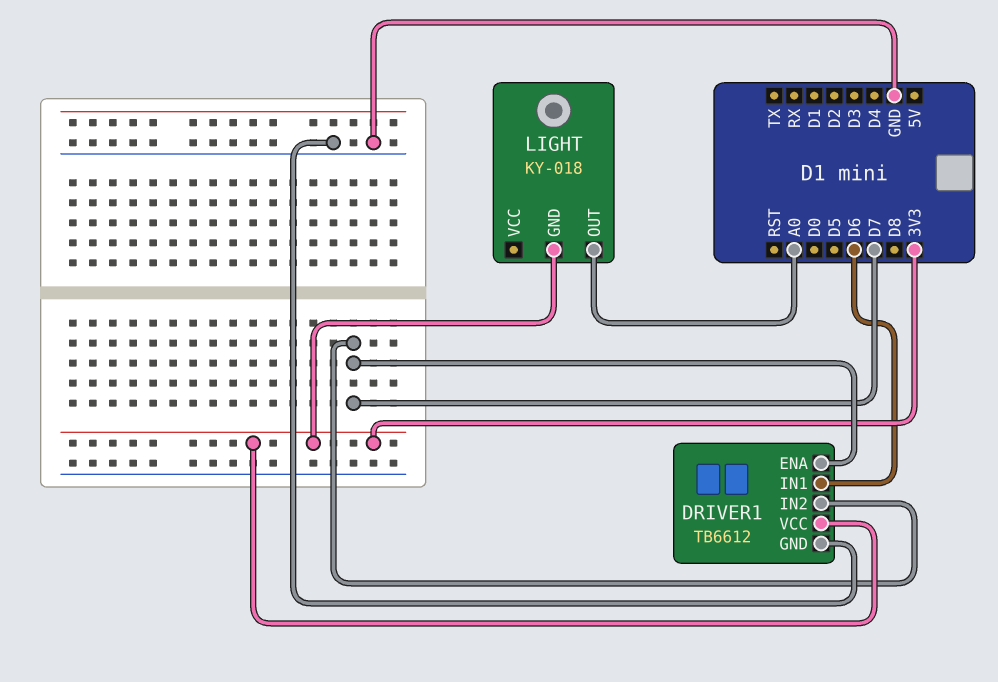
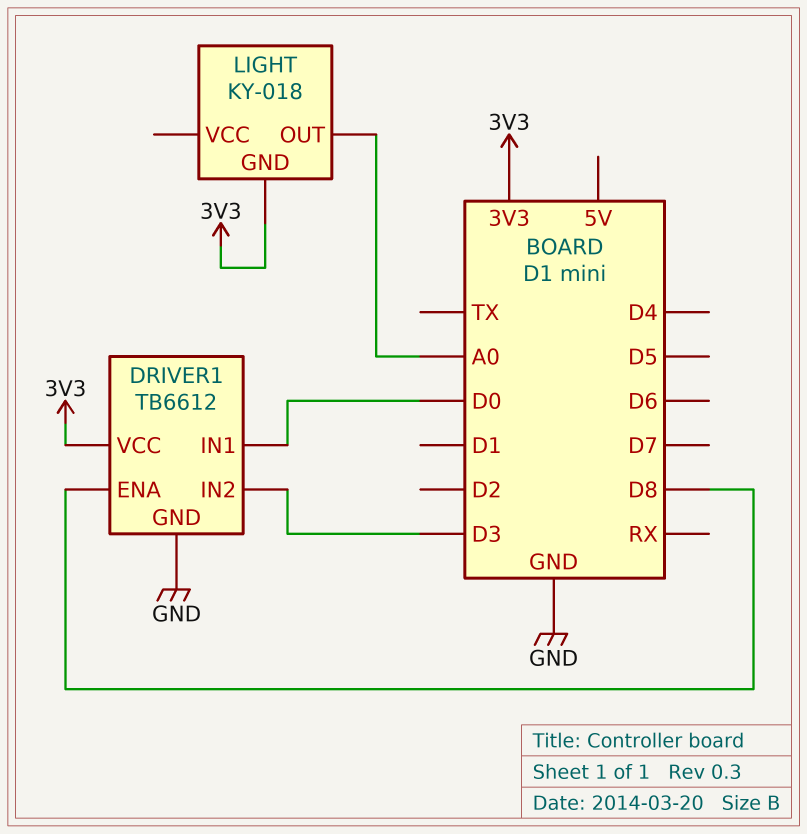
DRIVER1 pin ENA: D7 -> D8
DRIVER1 pin IN1: D6 -> D0
DRIVER1 pin IN2: D7 -> D3

